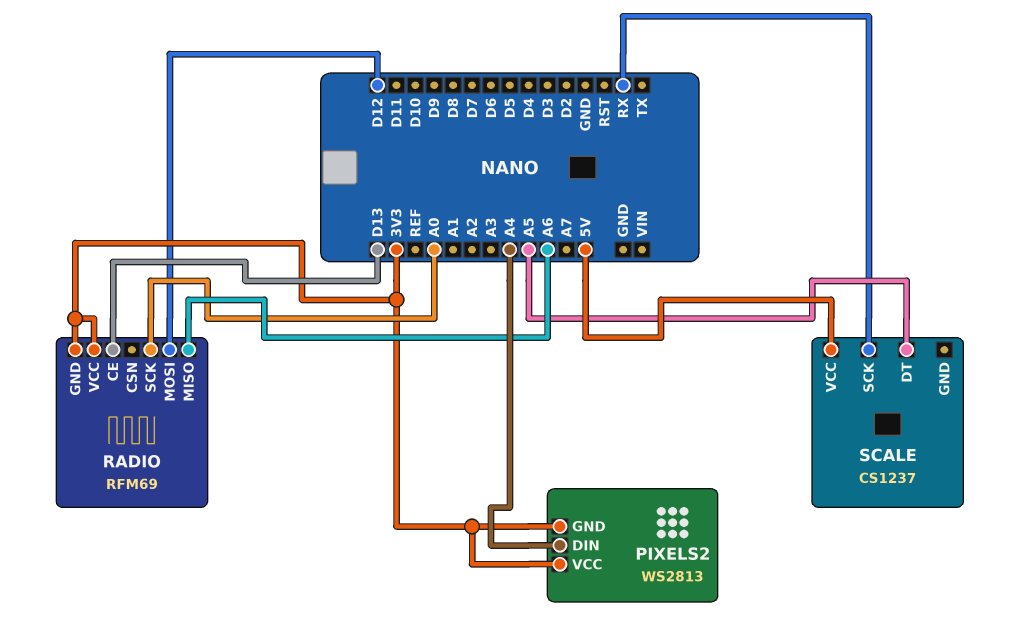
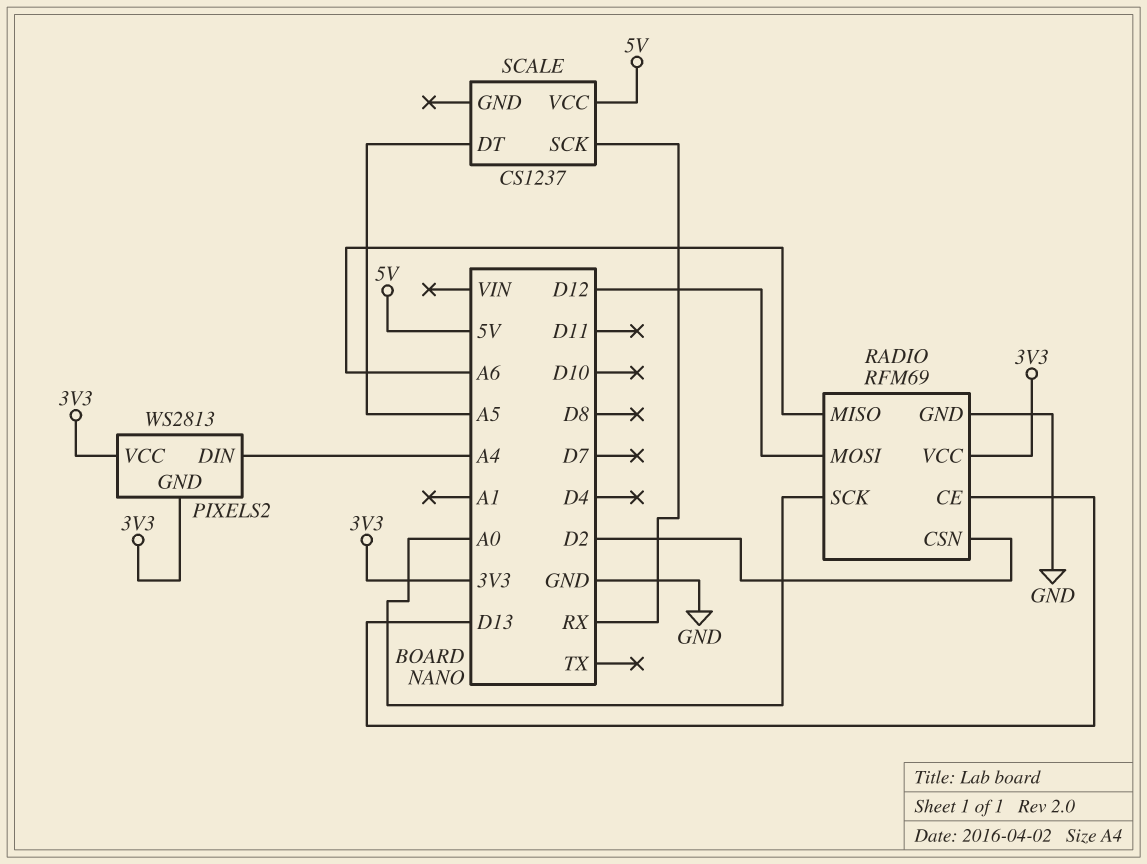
RADIO pin CSN: none -> D2
RADIO pin GND: 3V3 -> GND

